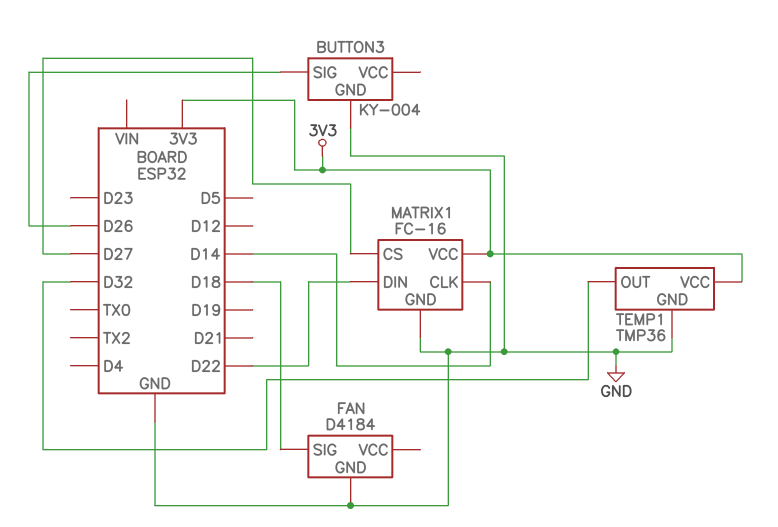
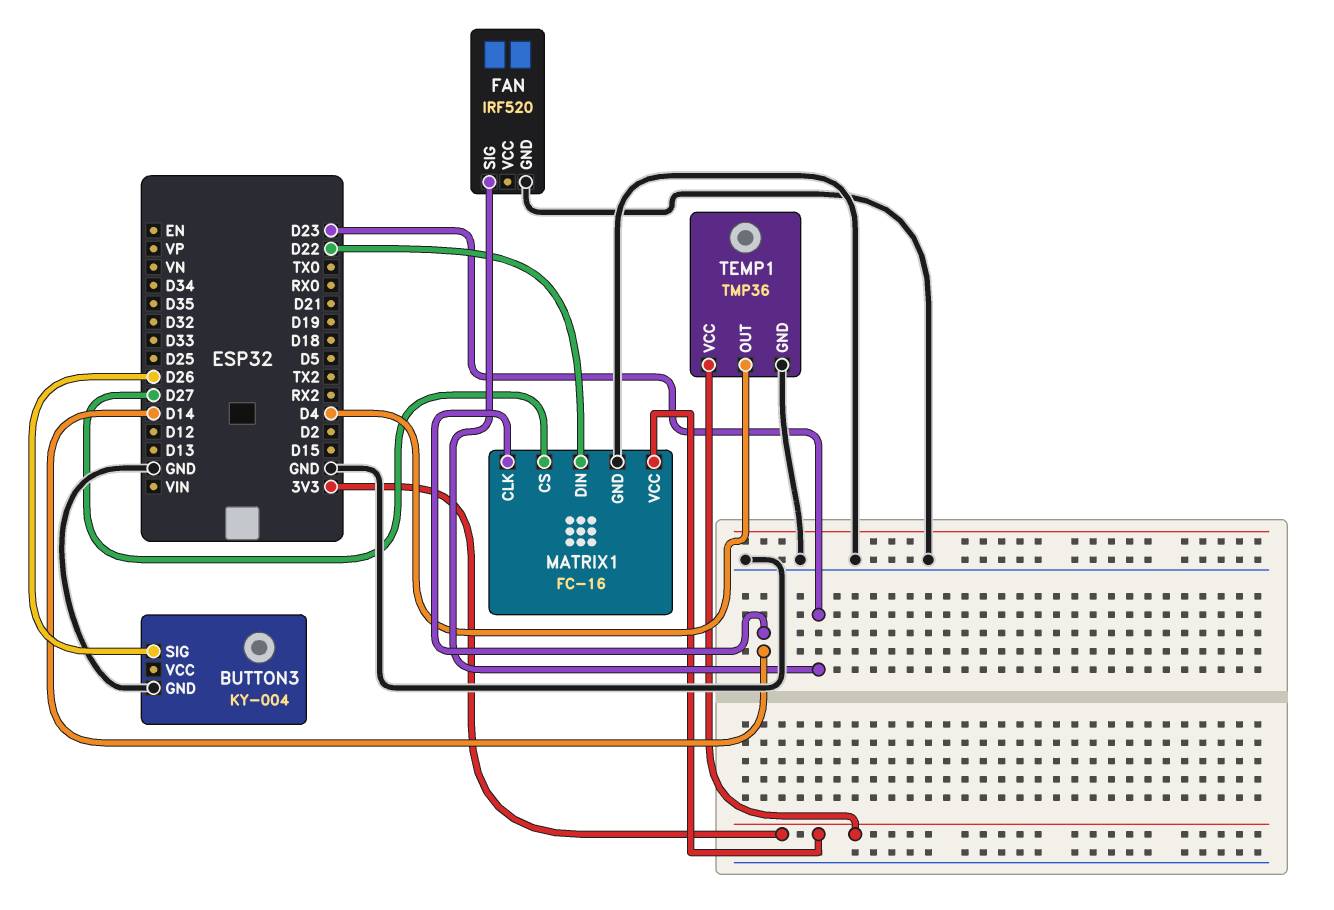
FAN: D4184 -> IRF520
FAN pin SIG: D18 -> D23
TEMP1 pin OUT: D32 -> D4

